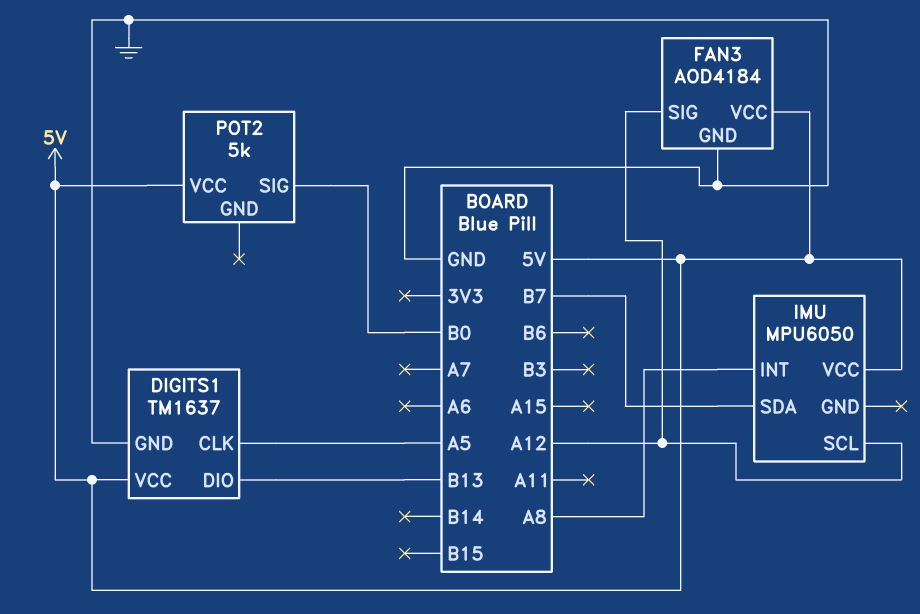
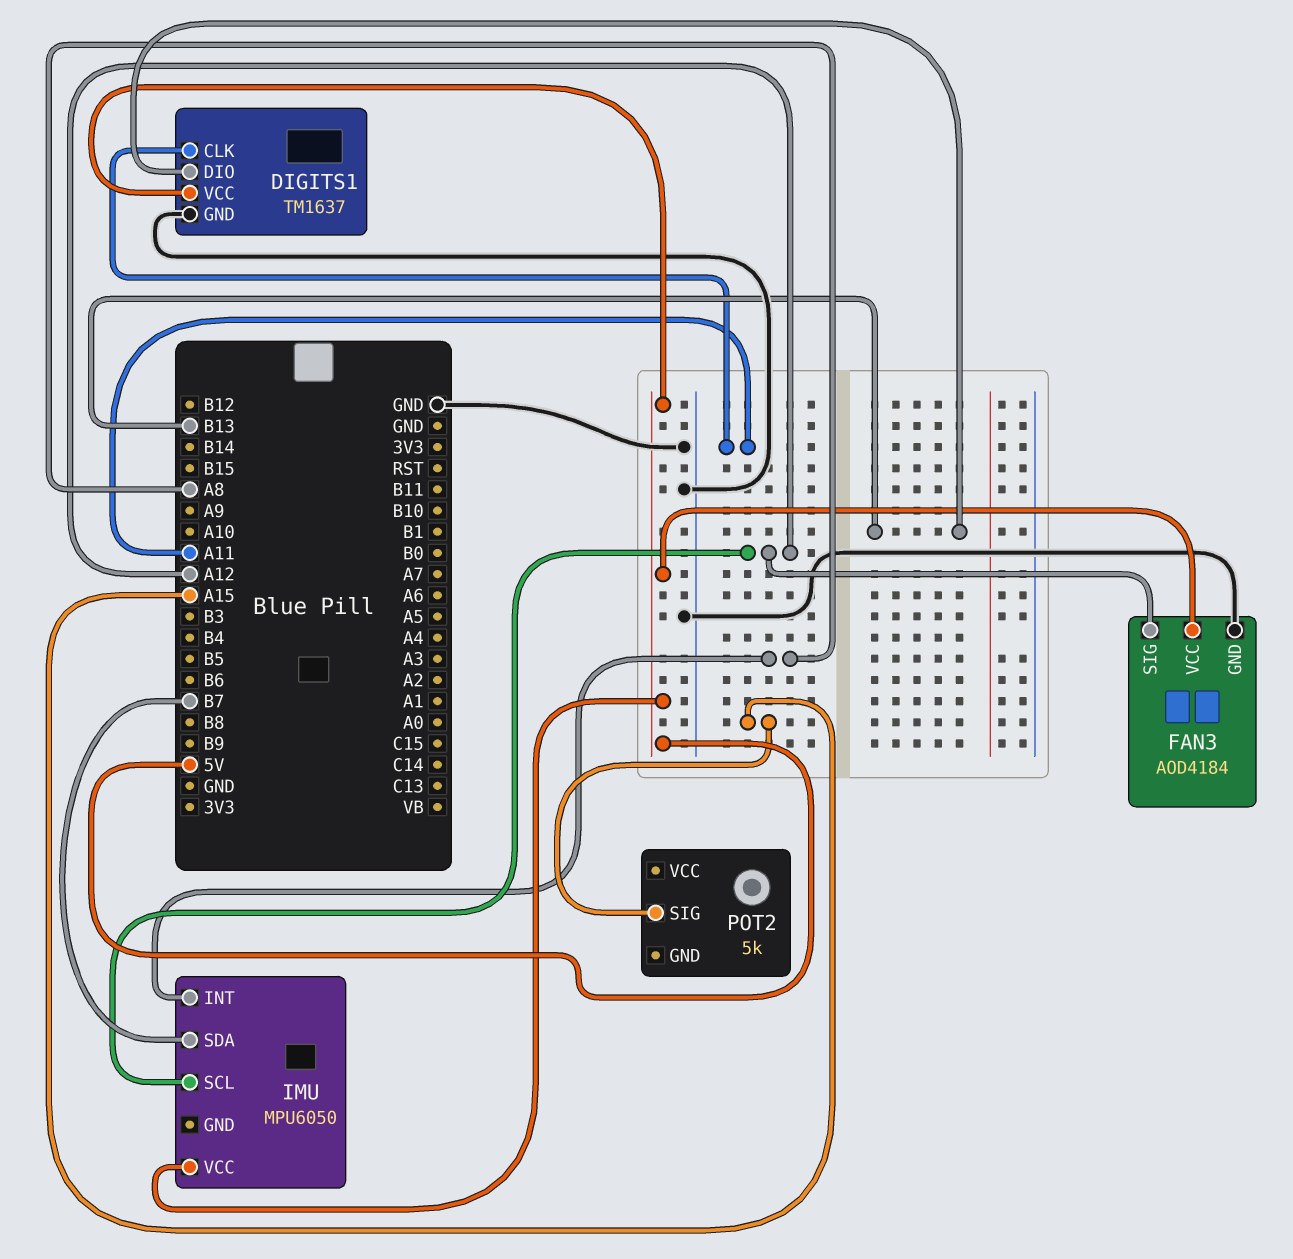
DIGITS1 pin CLK: A5 -> A11
POT2 pin SIG: B0 -> A15
POT2 pin VCC: 5V -> none

